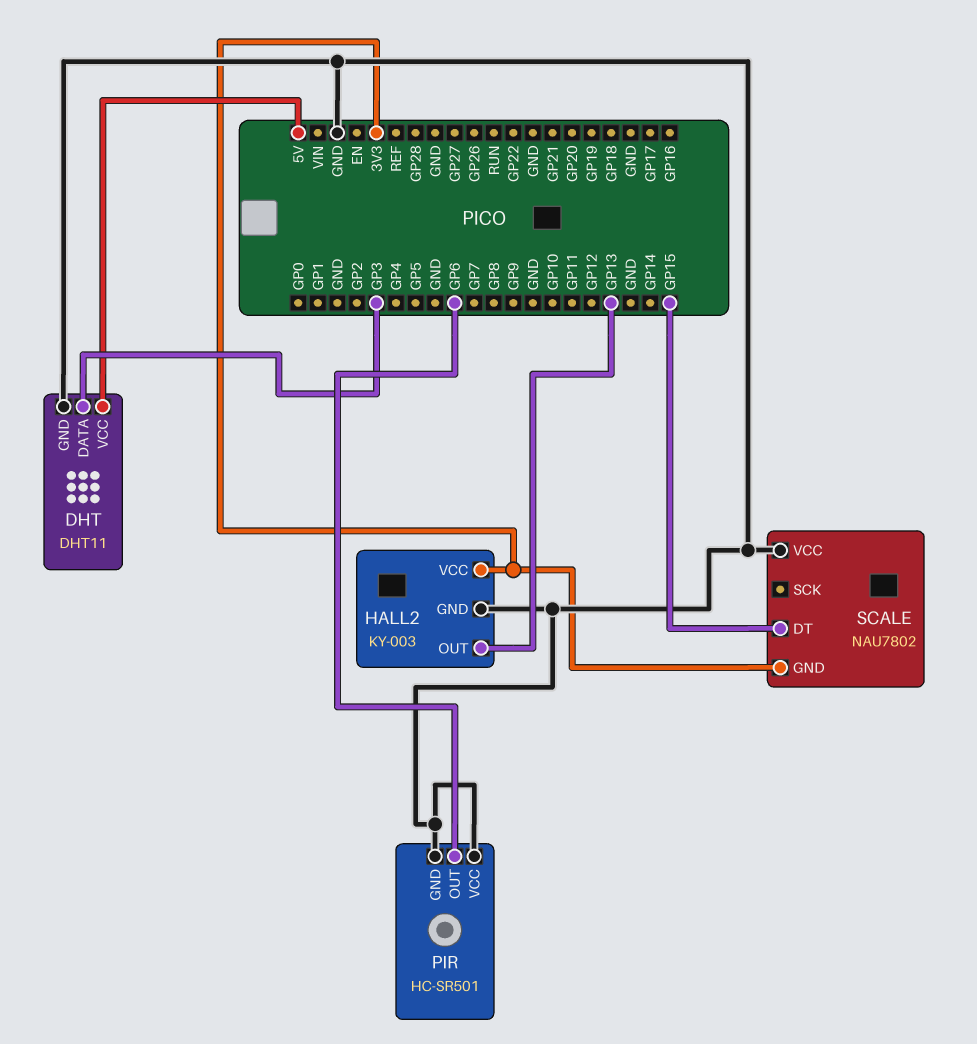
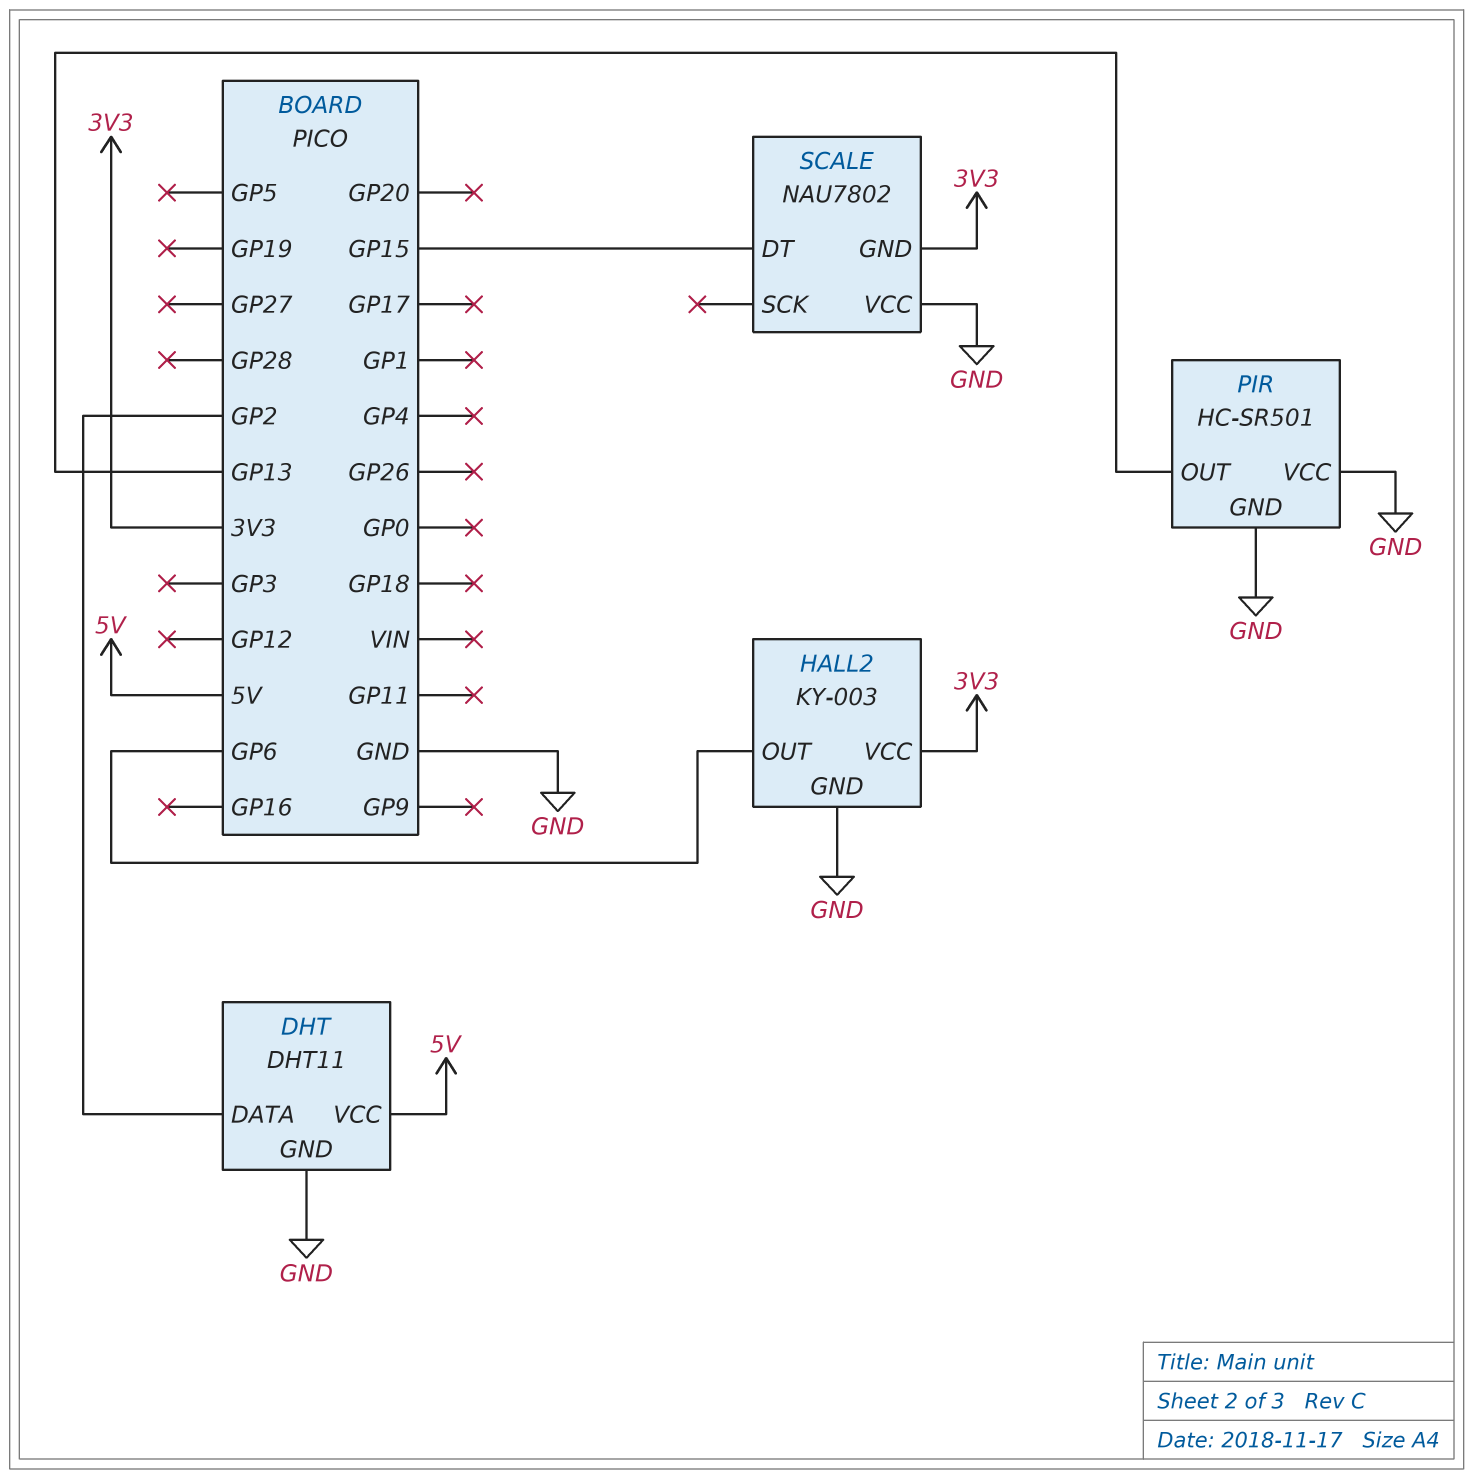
DHT pin DATA: GP3 -> GP2
HALL2 pin OUT: GP13 -> GP6
PIR pin OUT: GP6 -> GP13

